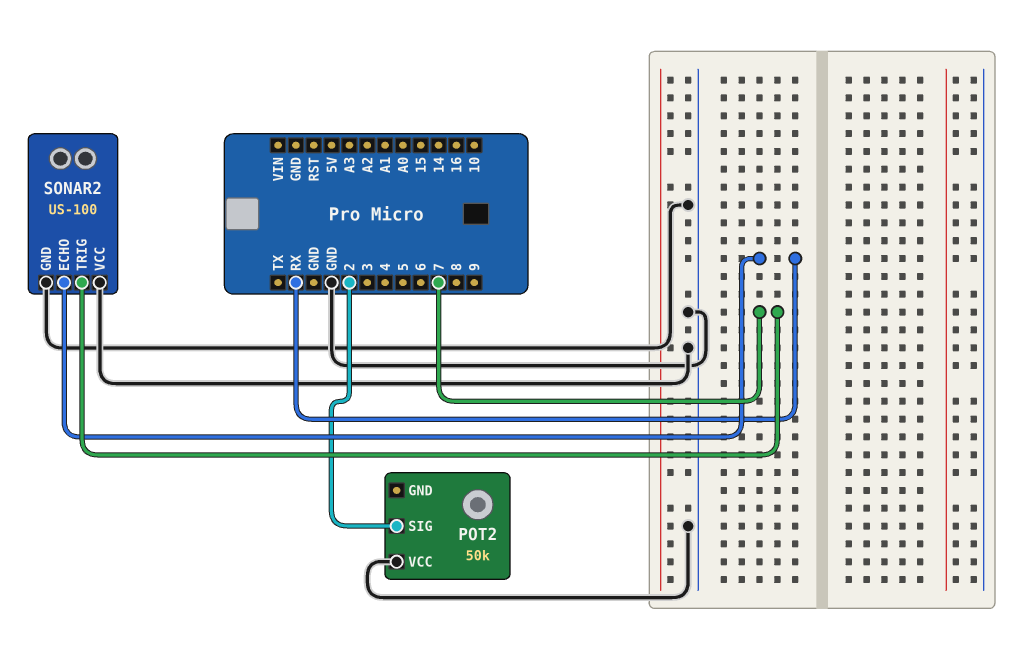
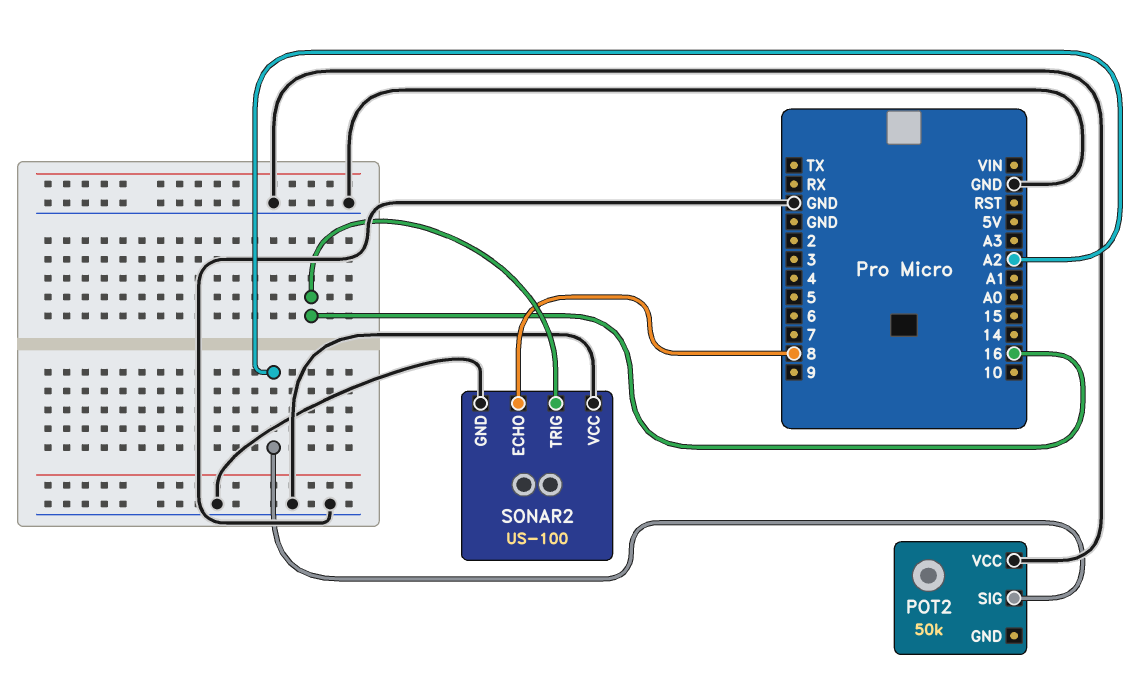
POT2 pin SIG: 2 -> A2
SONAR2 pin ECHO: RX -> 8
SONAR2 pin TRIG: 7 -> 16

